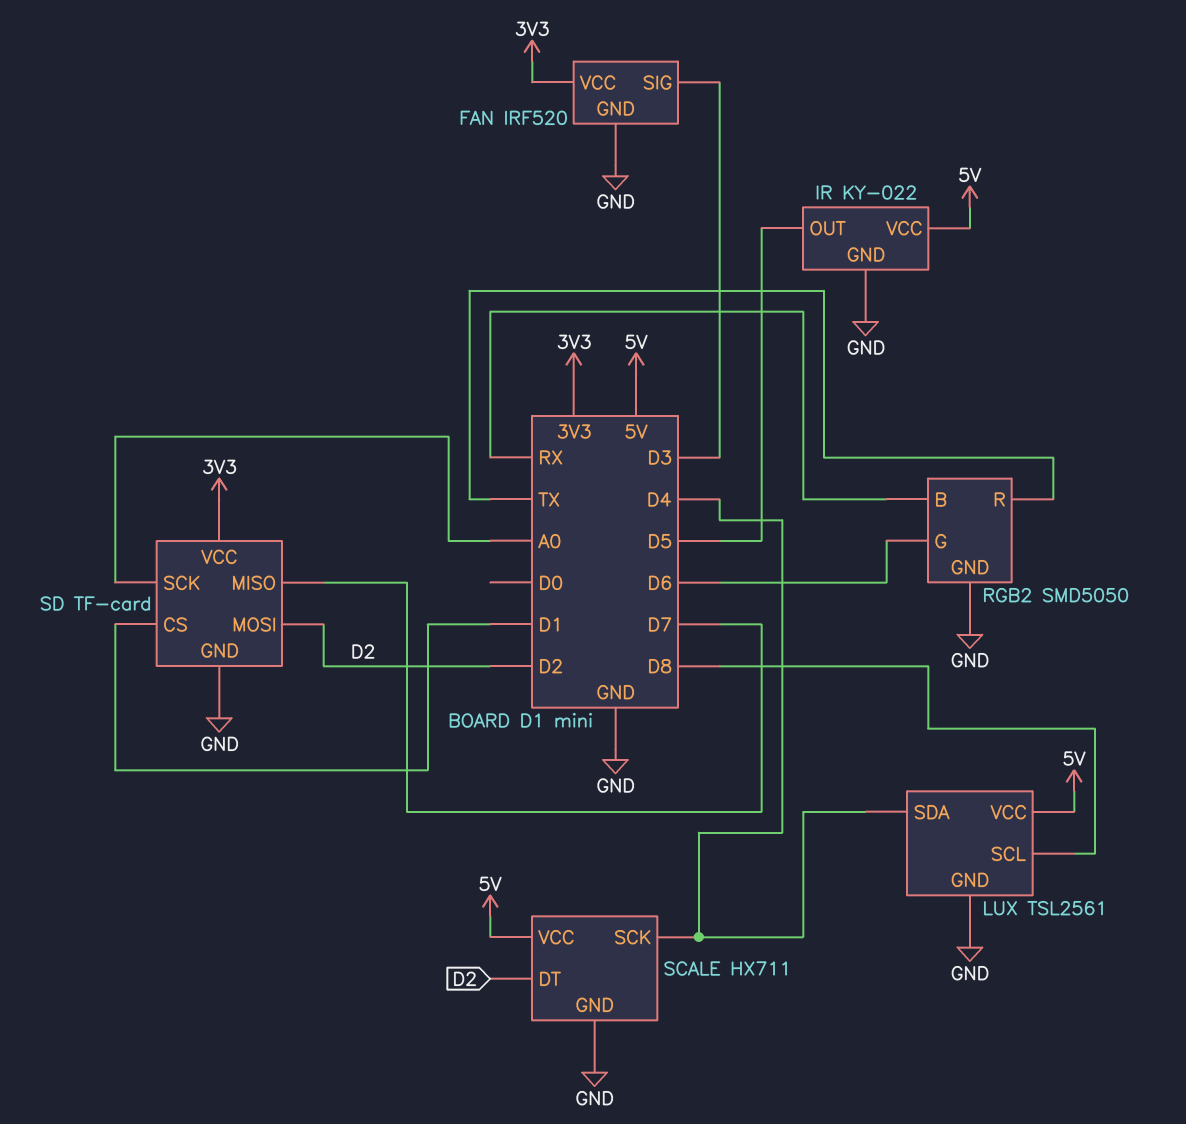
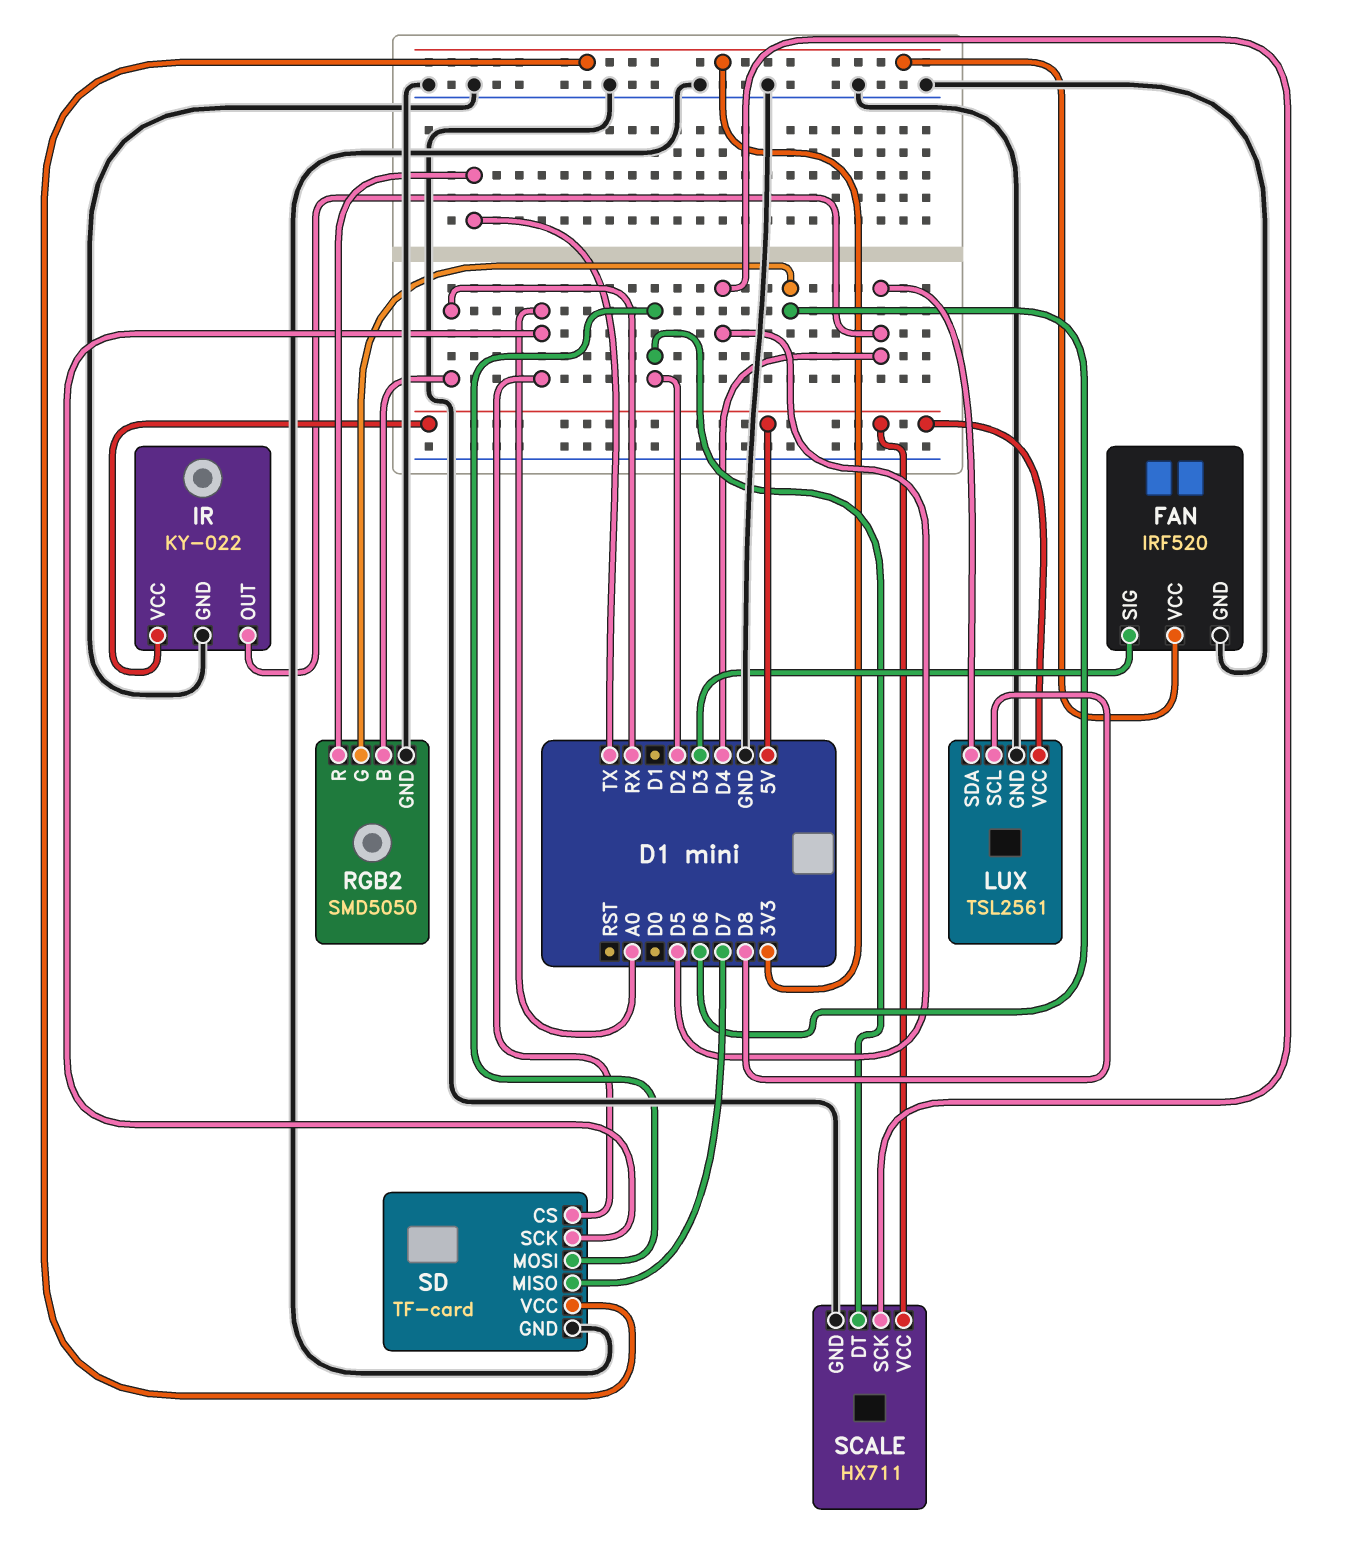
IR pin OUT: D5 -> D4
SCALE pin SCK: D4 -> D5
SD pin CS: D1 -> A0

